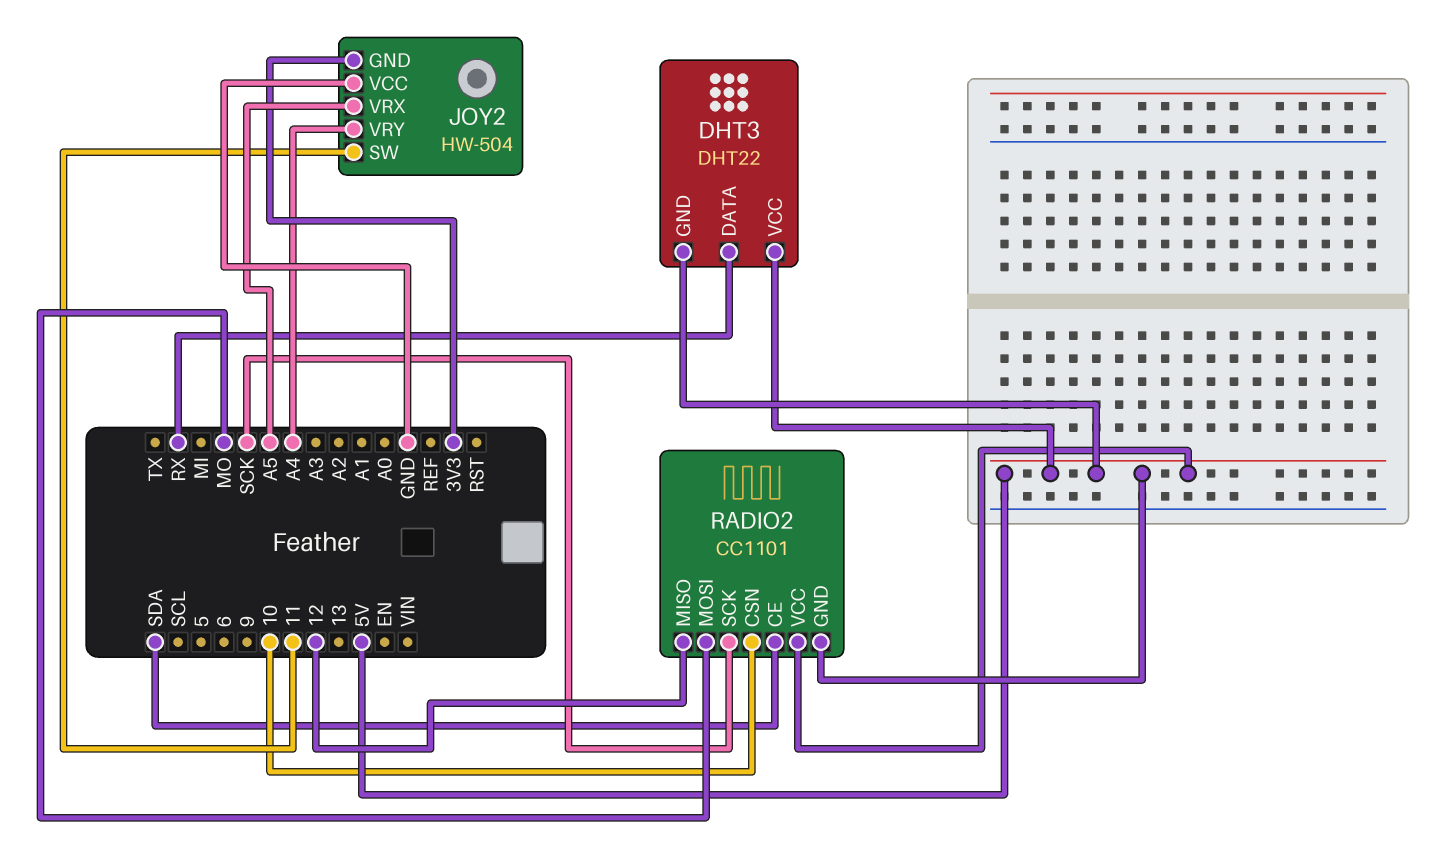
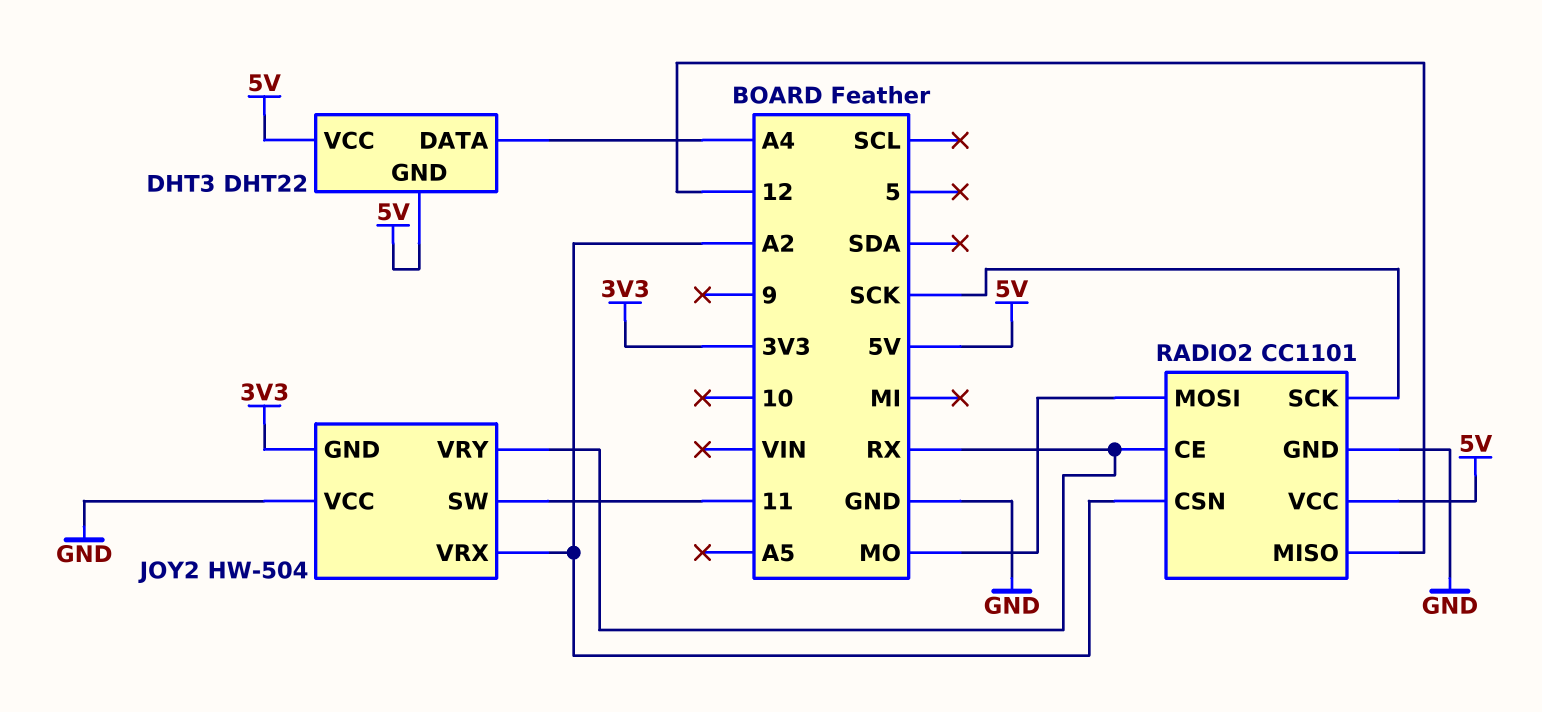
DHT3 pin DATA: RX -> A4
JOY2 pin VRX: A5 -> A2
JOY2 pin VRY: A4 -> RX
RADIO2 pin CE: SDA -> RX
RADIO2 pin CSN: 10 -> A2
RADIO2 pin GND: 5V -> GND

